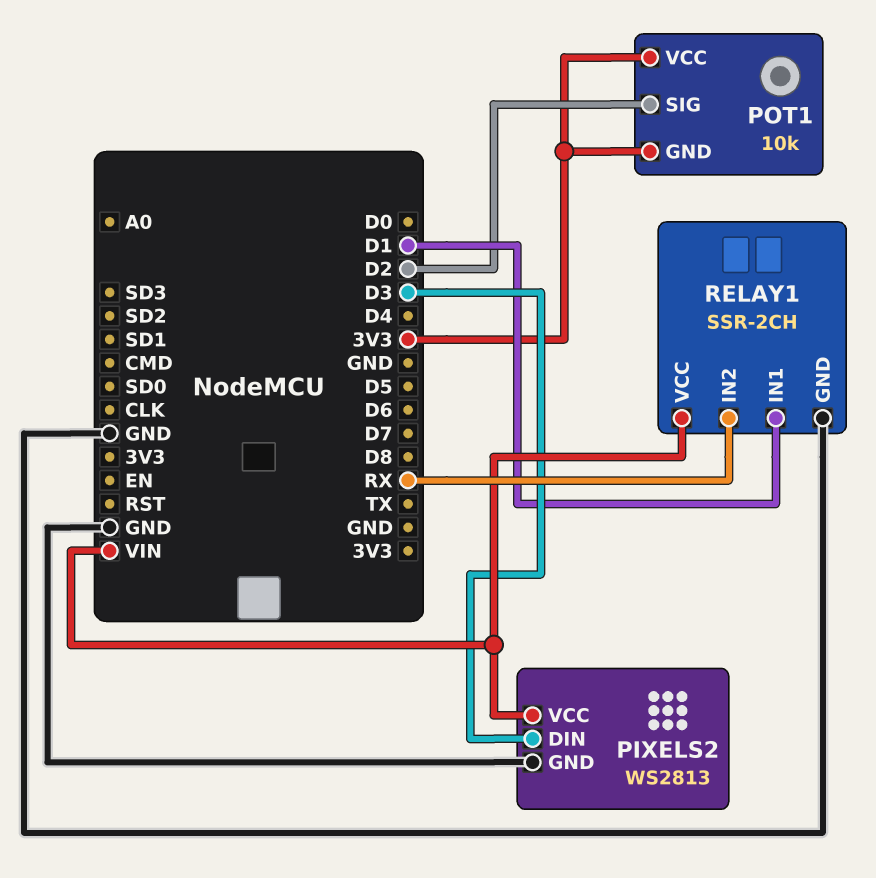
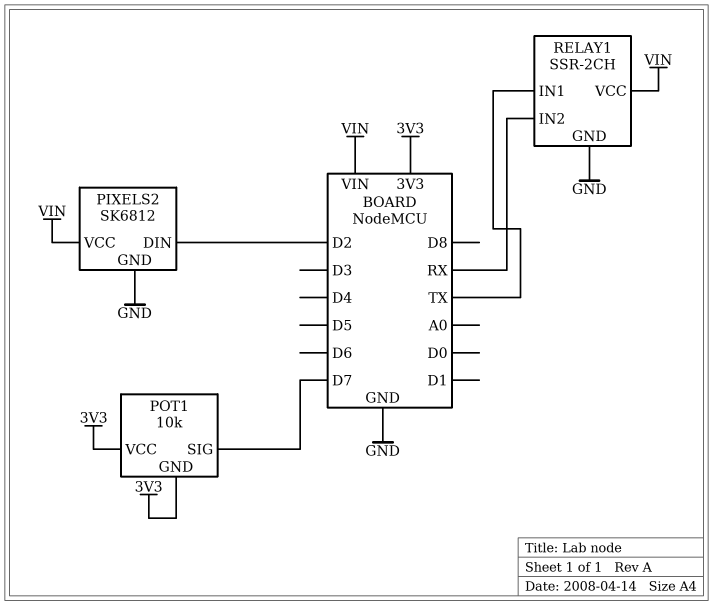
PIXELS2: WS2813 -> SK6812
PIXELS2 pin DIN: D3 -> D2
POT1 pin SIG: D2 -> D7
RELAY1 pin IN1: D1 -> TX

